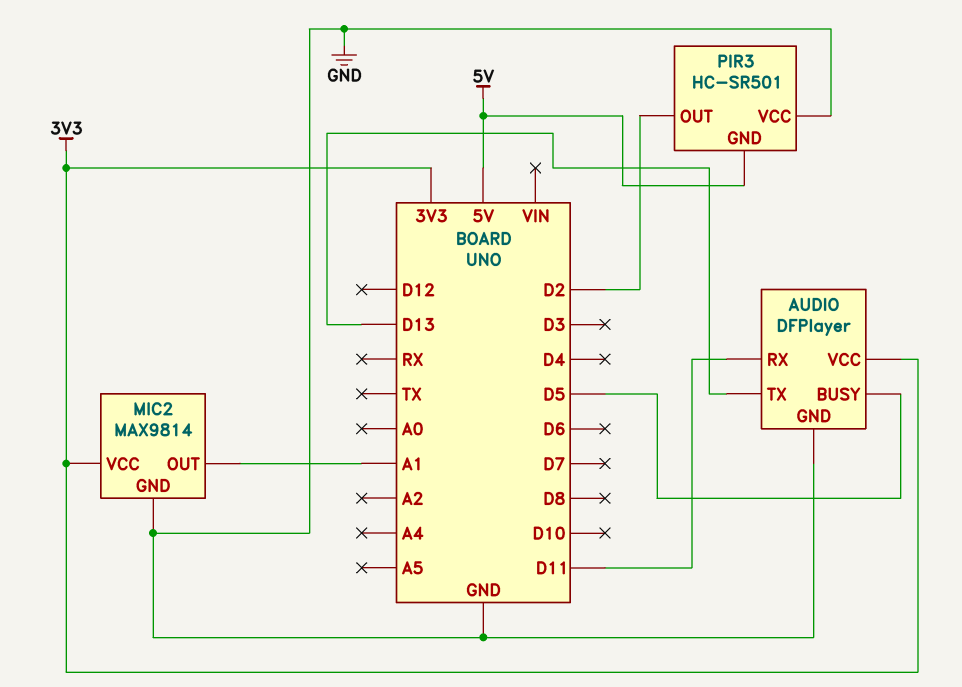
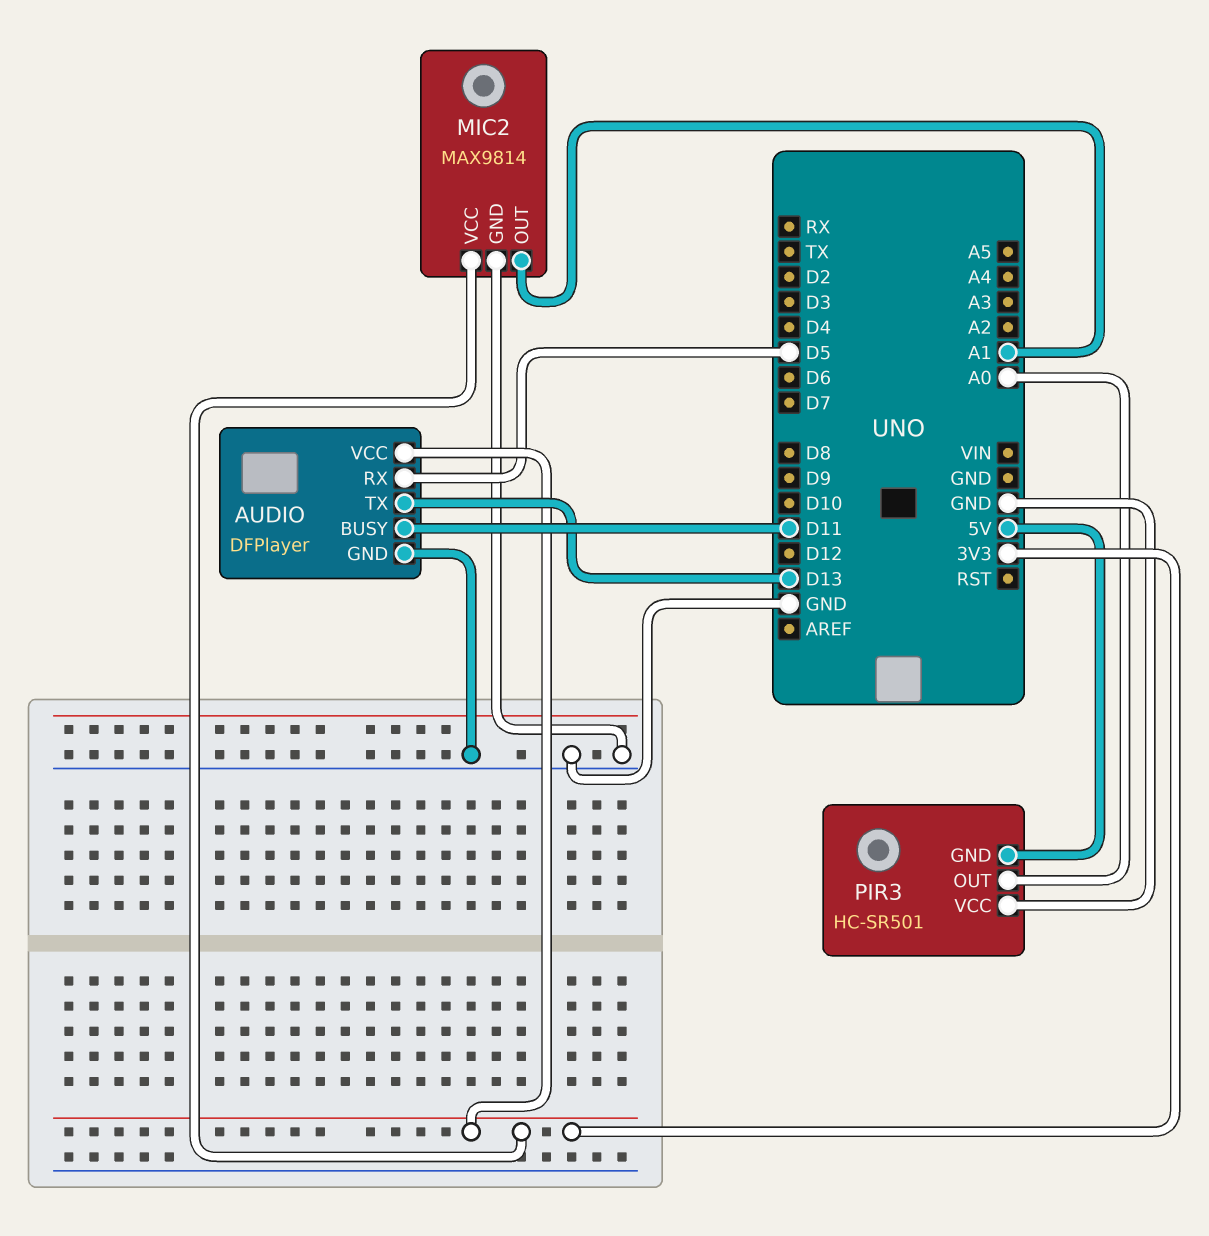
AUDIO pin BUSY: D5 -> D11
AUDIO pin RX: D11 -> D5
PIR3 pin OUT: D2 -> A0

